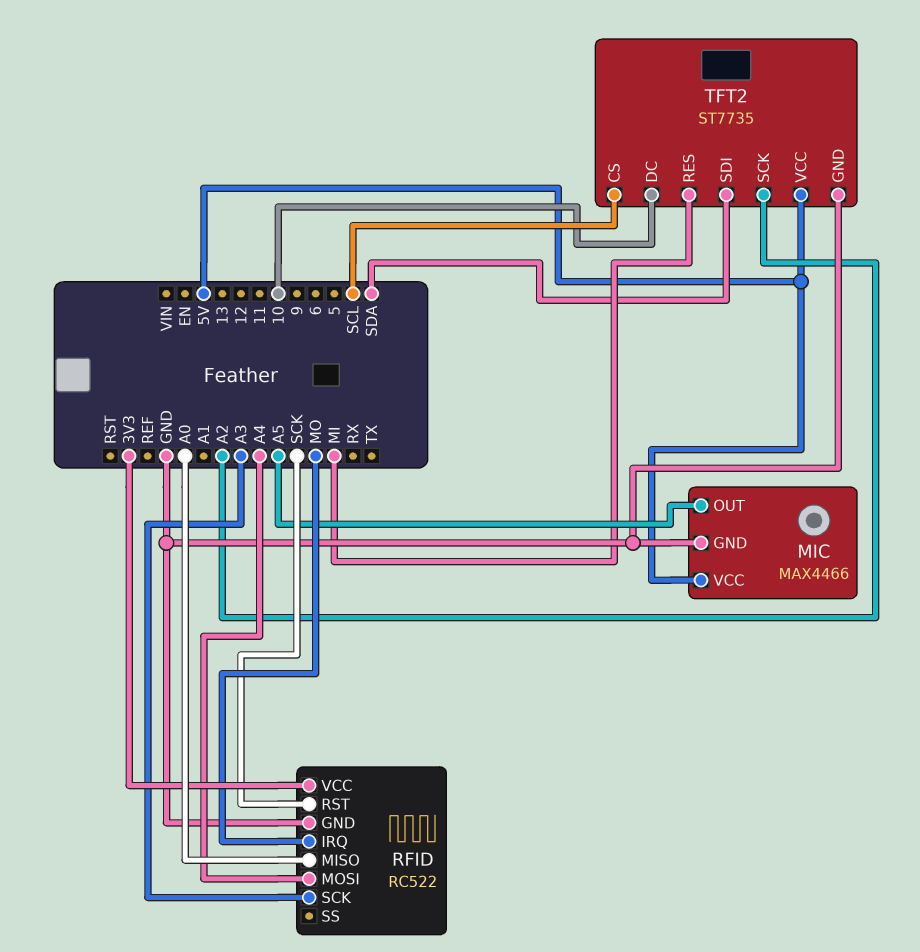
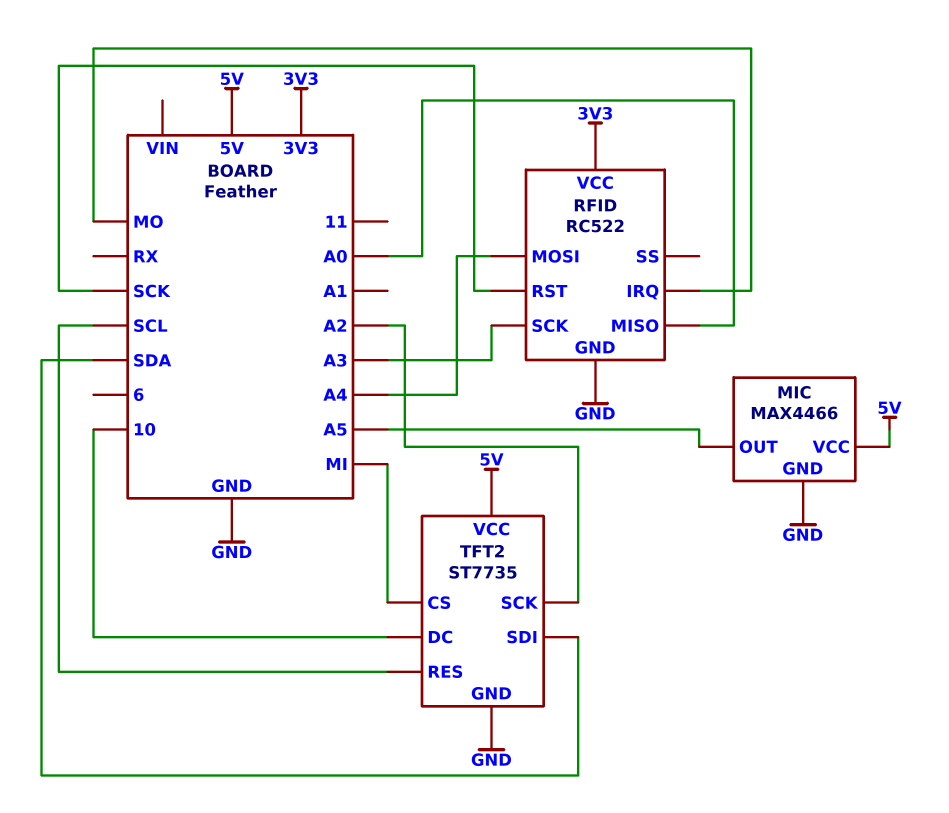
TFT2 pin CS: SCL -> MI
TFT2 pin RES: MI -> SCL

